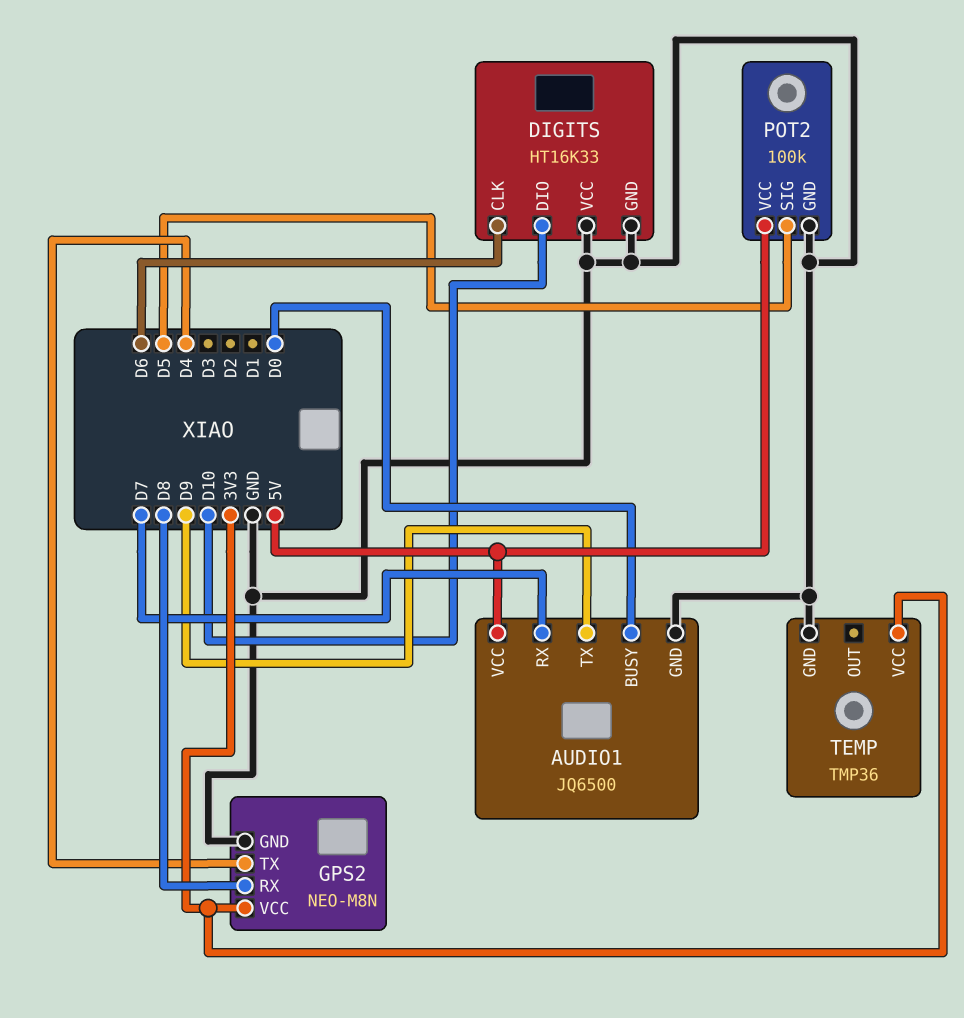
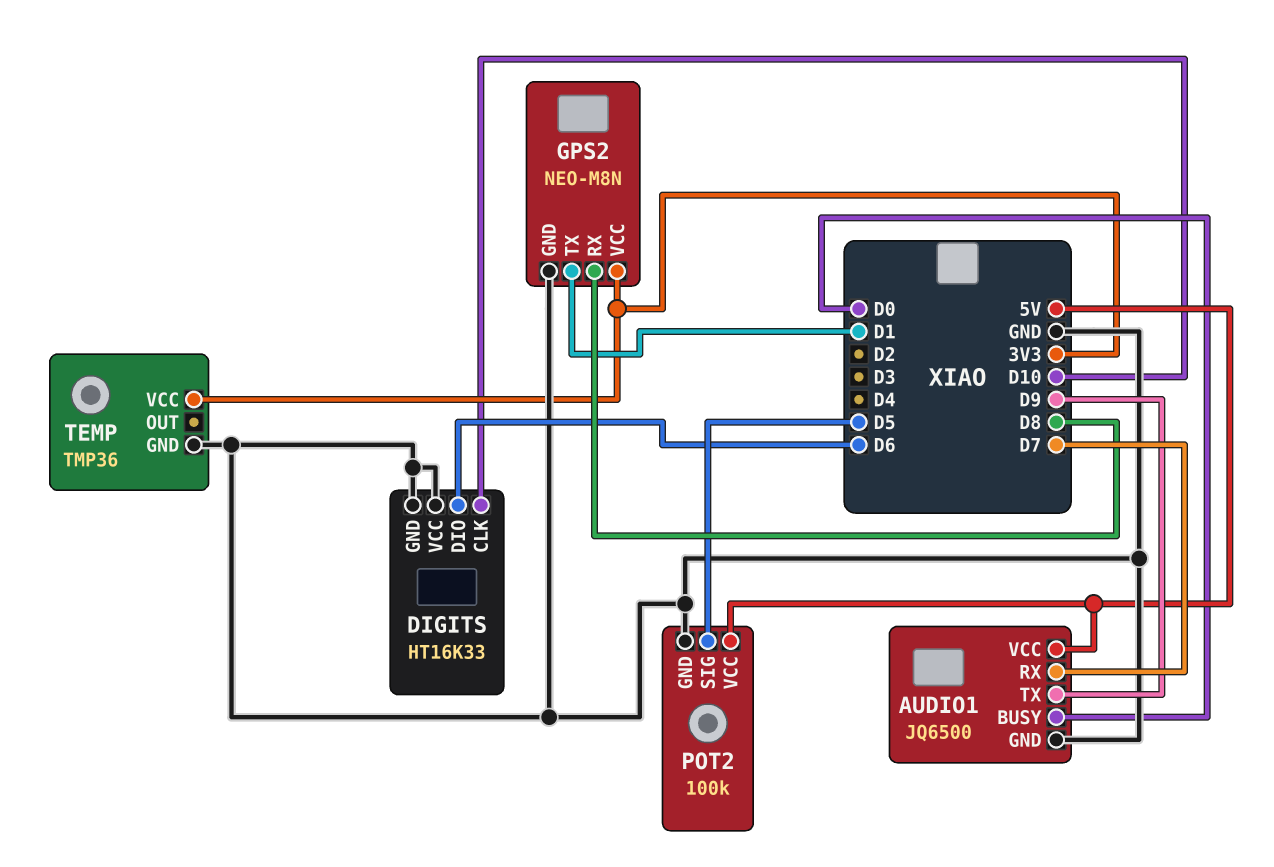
DIGITS pin CLK: D6 -> D10
DIGITS pin DIO: D10 -> D6
GPS2 pin TX: D4 -> D1

